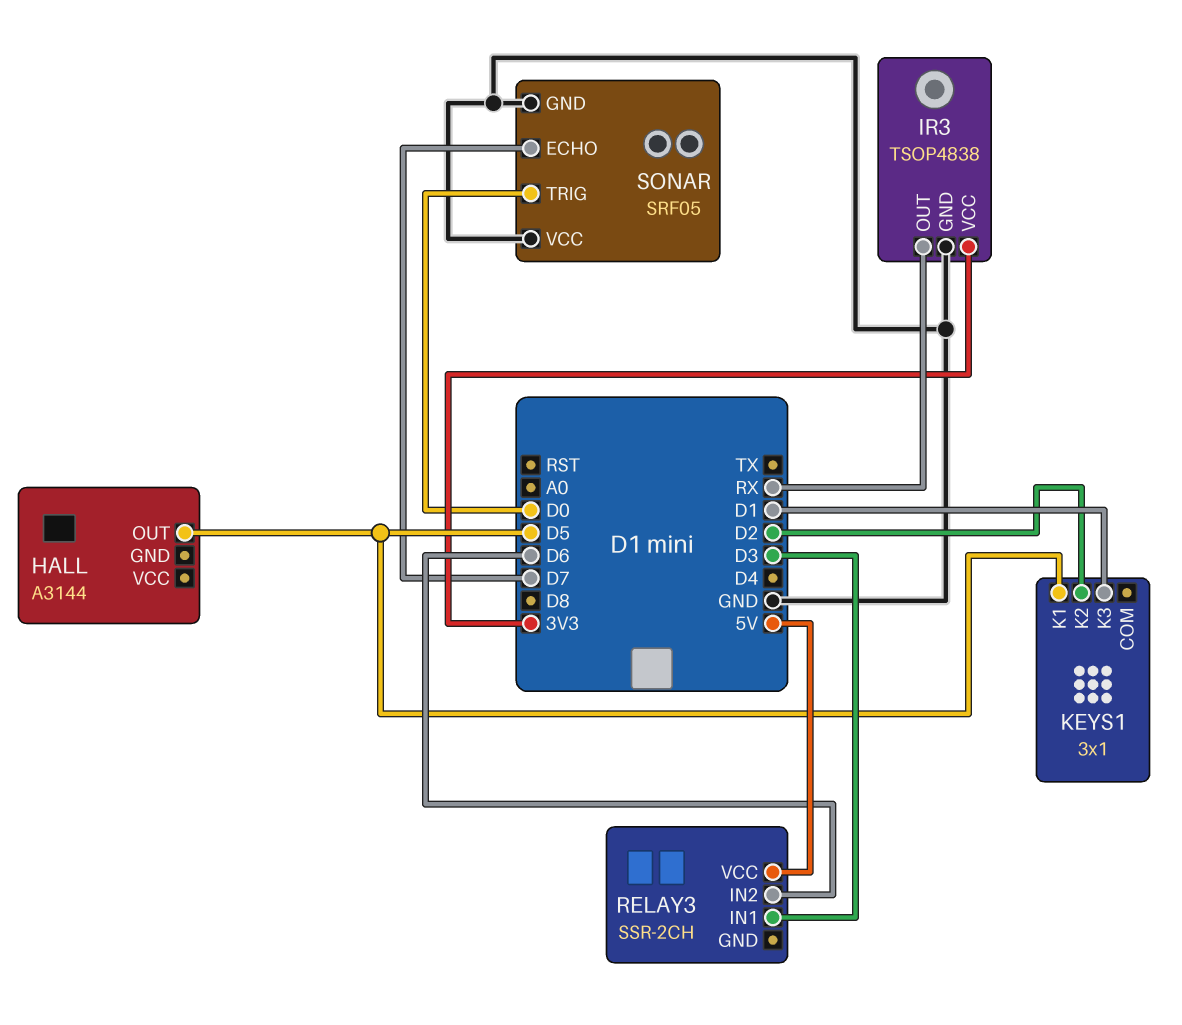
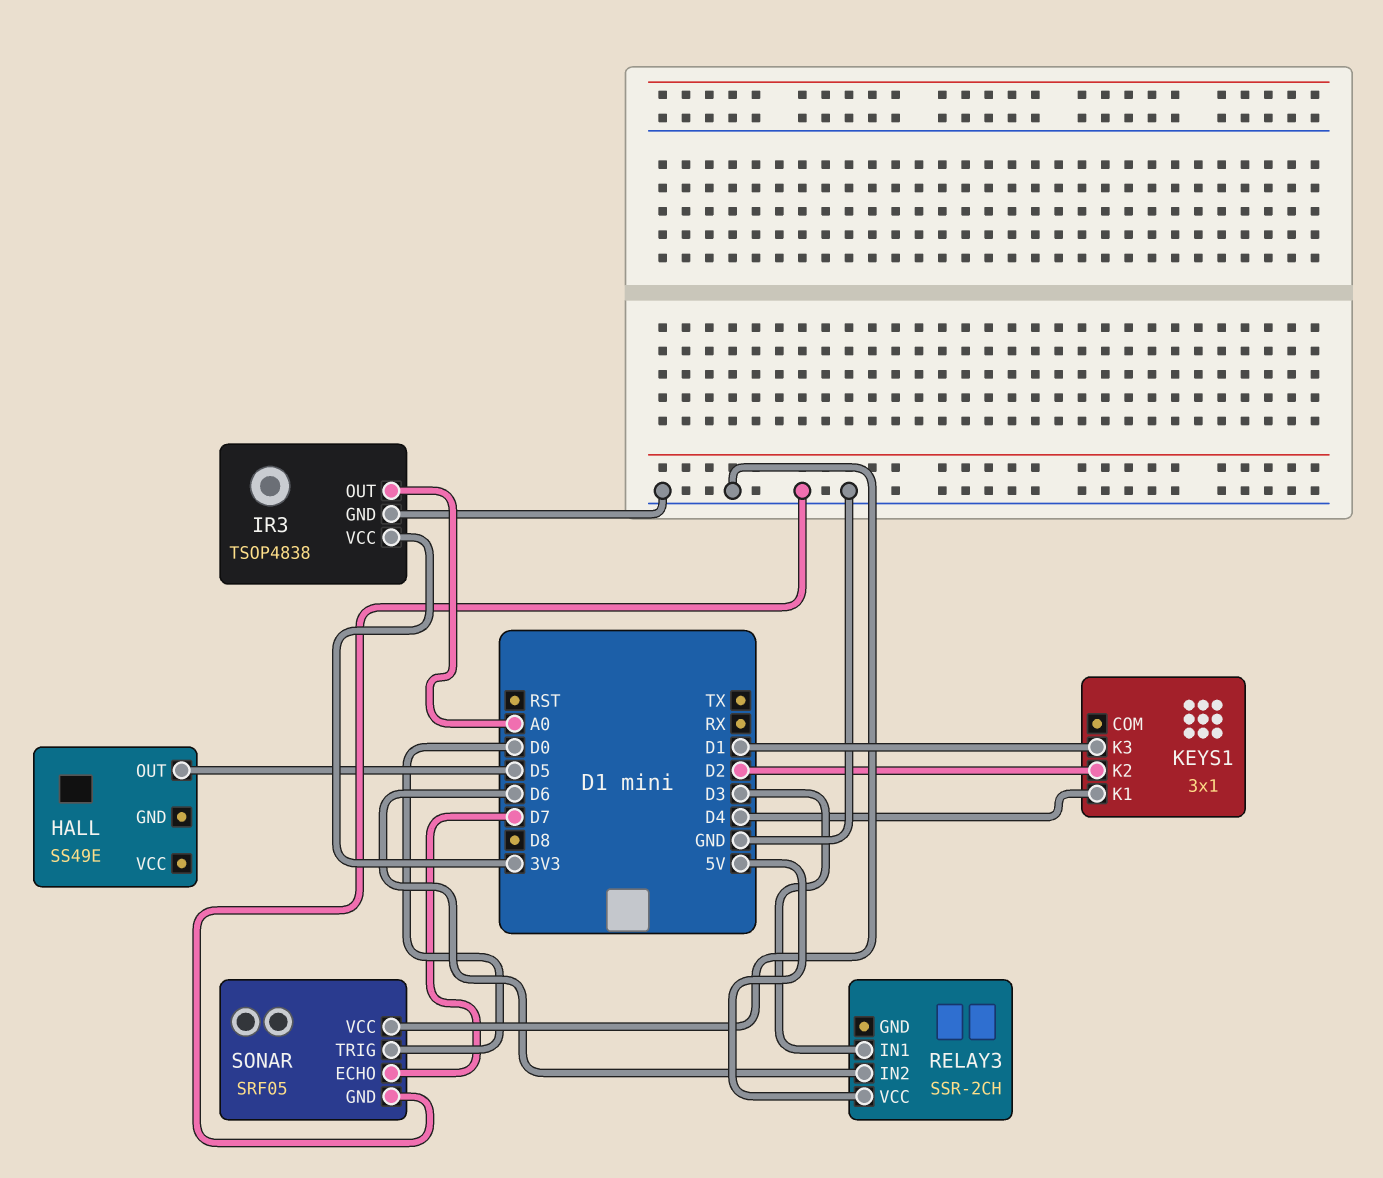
HALL: A3144 -> SS49E
IR3 pin OUT: RX -> A0
KEYS1 pin K1: D5 -> D4

